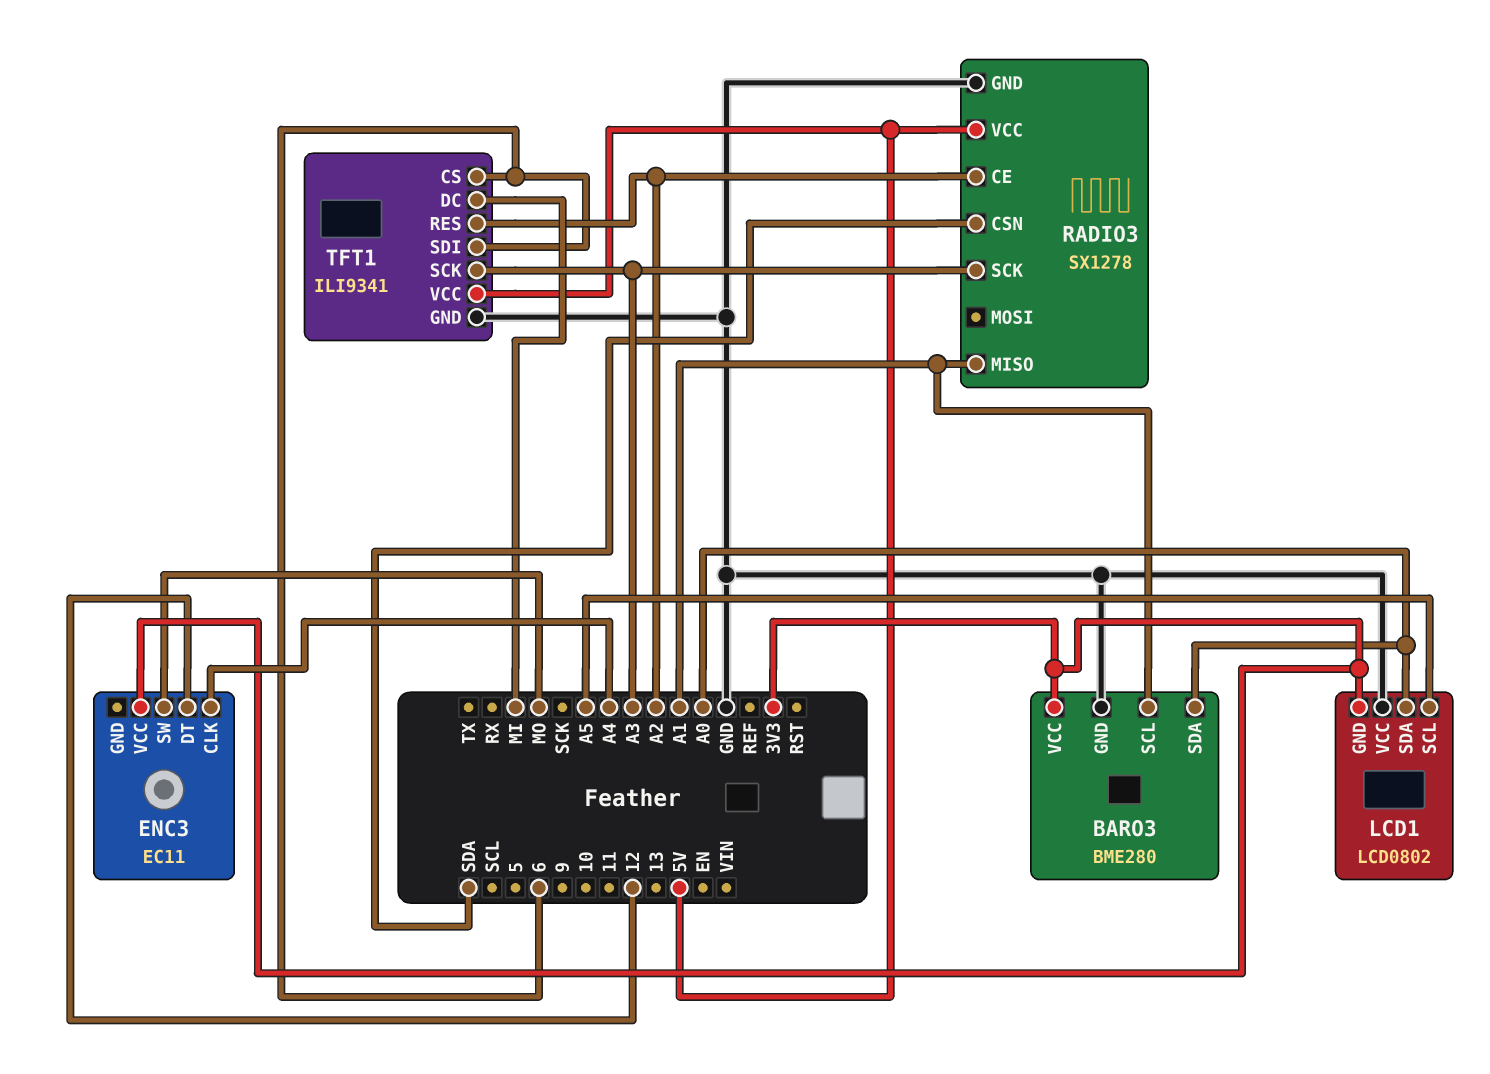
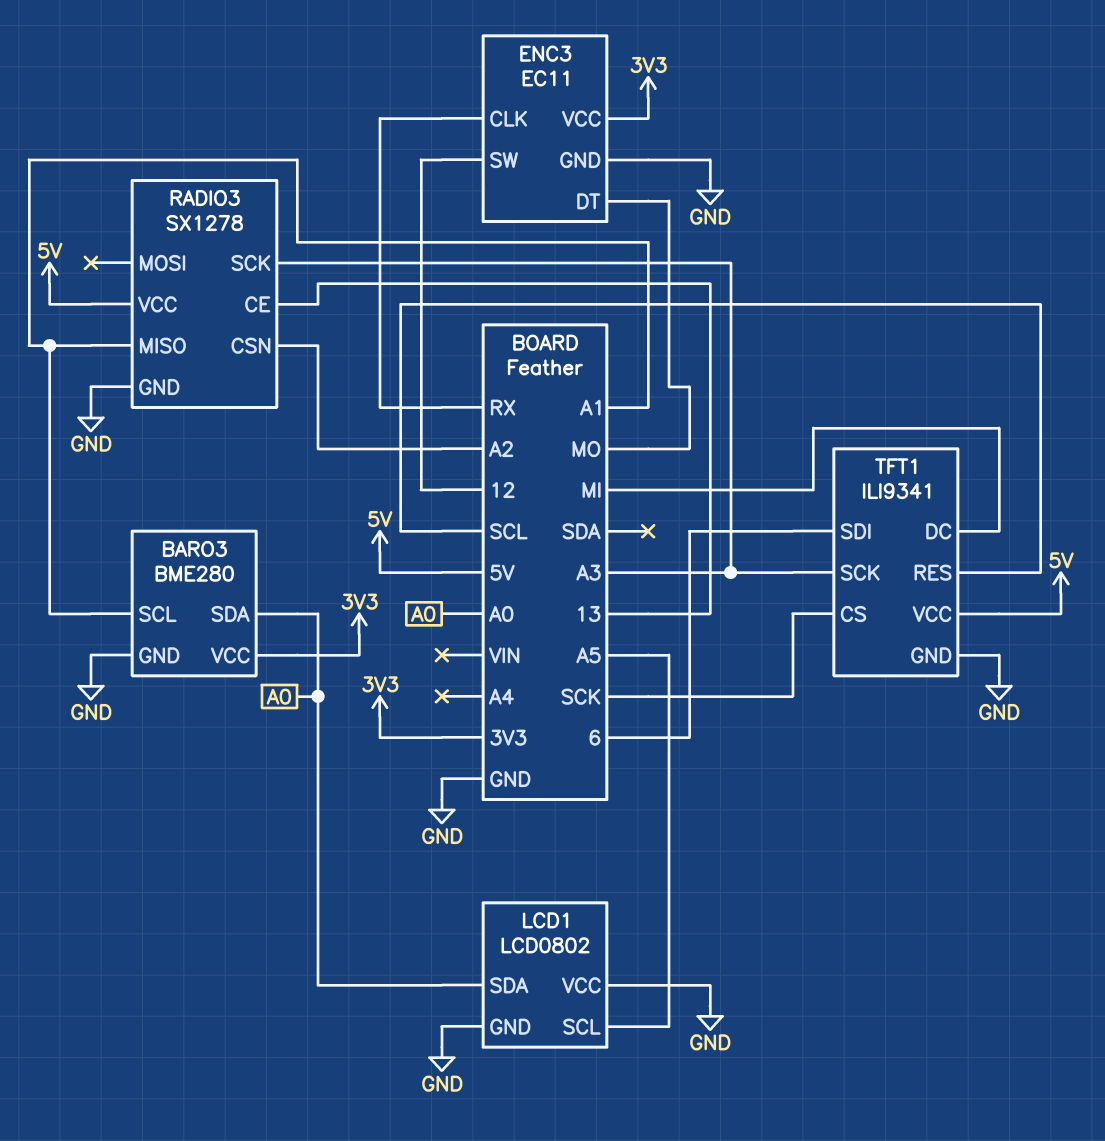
ENC3 pin CLK: A4 -> RX
ENC3 pin DT: 12 -> MO
ENC3 pin GND: none -> GND
ENC3 pin SW: MO -> 12
LCD1 pin GND: 3V3 -> GND
RADIO3 pin CE: A2 -> 13
RADIO3 pin CSN: SDA -> A2
TFT1 pin CS: 6 -> SCK
TFT1 pin RES: A2 -> SCL

